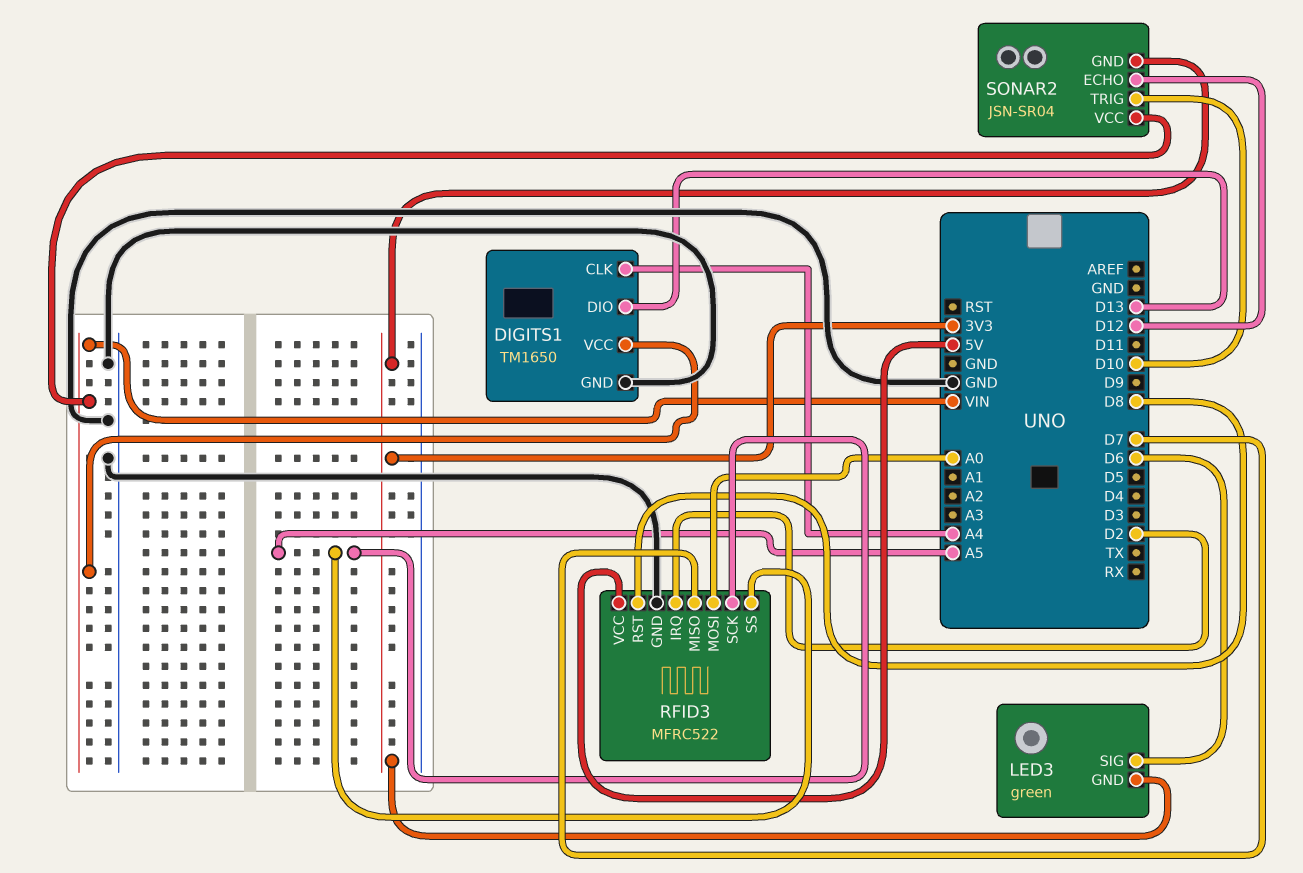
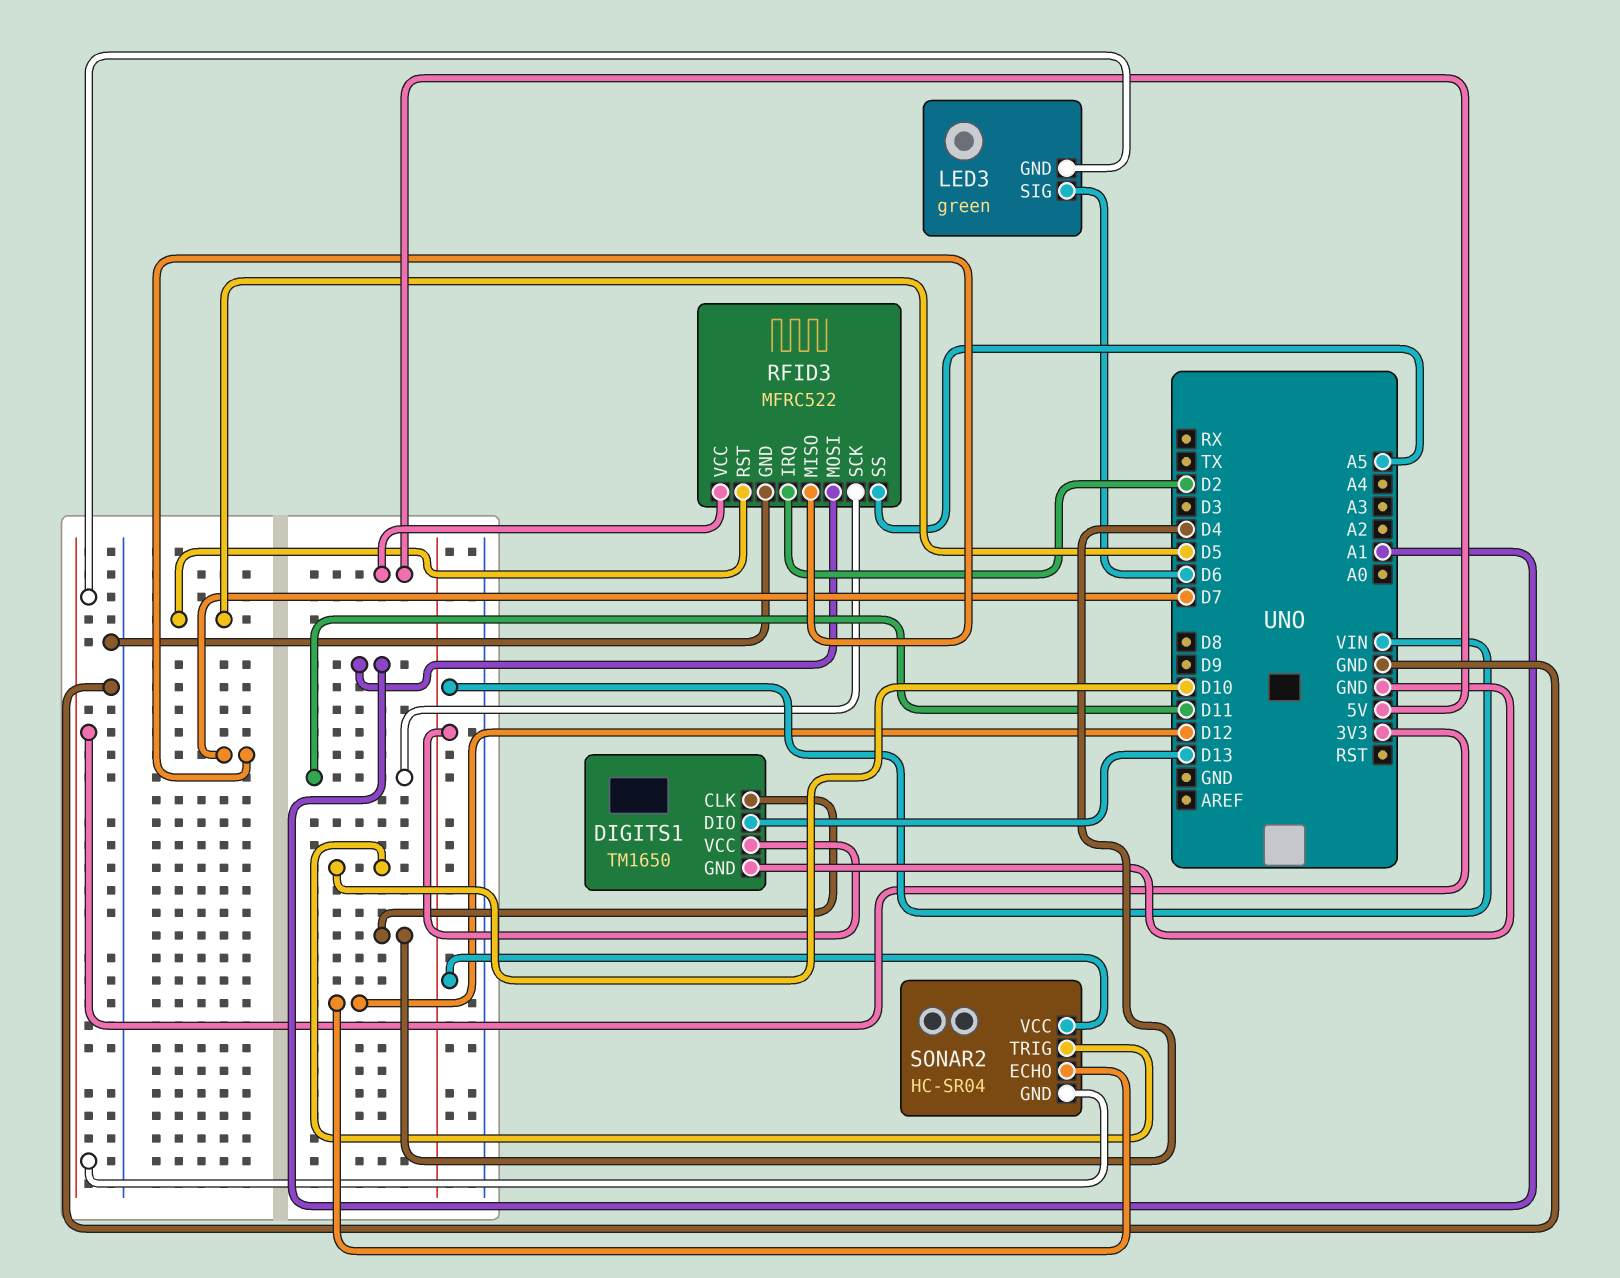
DIGITS1 pin CLK: A4 -> D4
RFID3 pin MOSI: A0 -> A1
RFID3 pin RST: D8 -> D5
RFID3 pin SCK: A5 -> D11
SONAR2: JSN-SR04 -> HC-SR04

